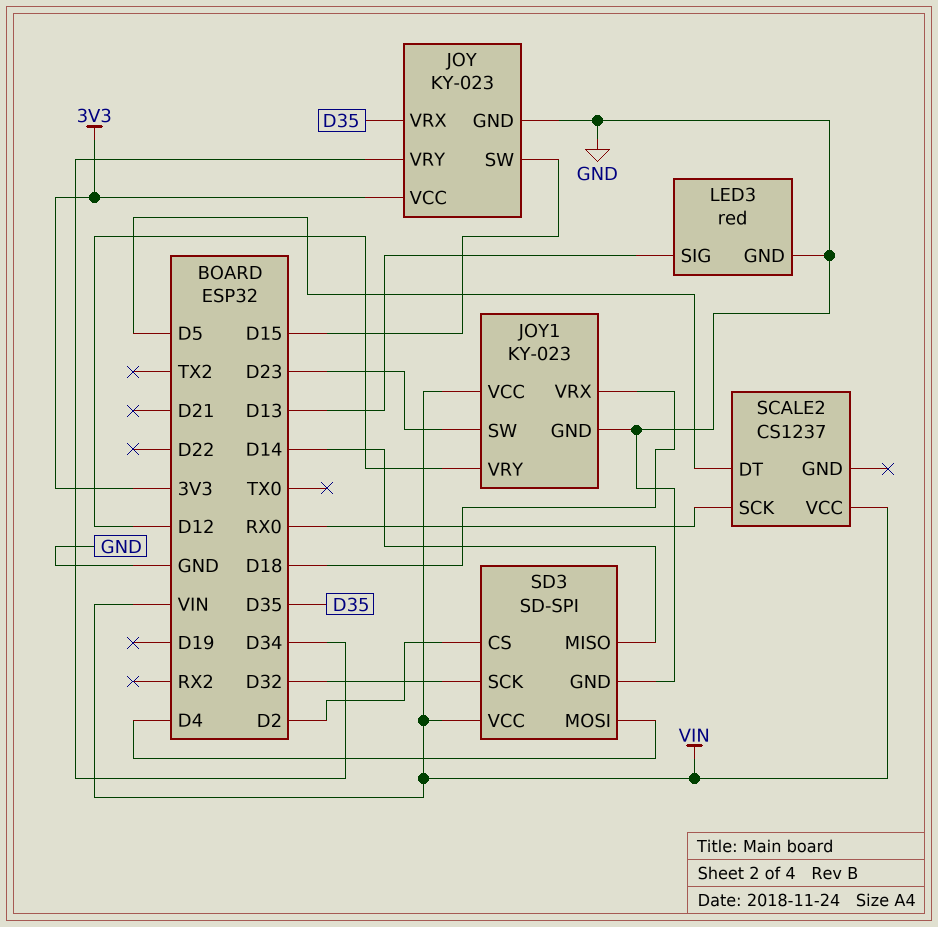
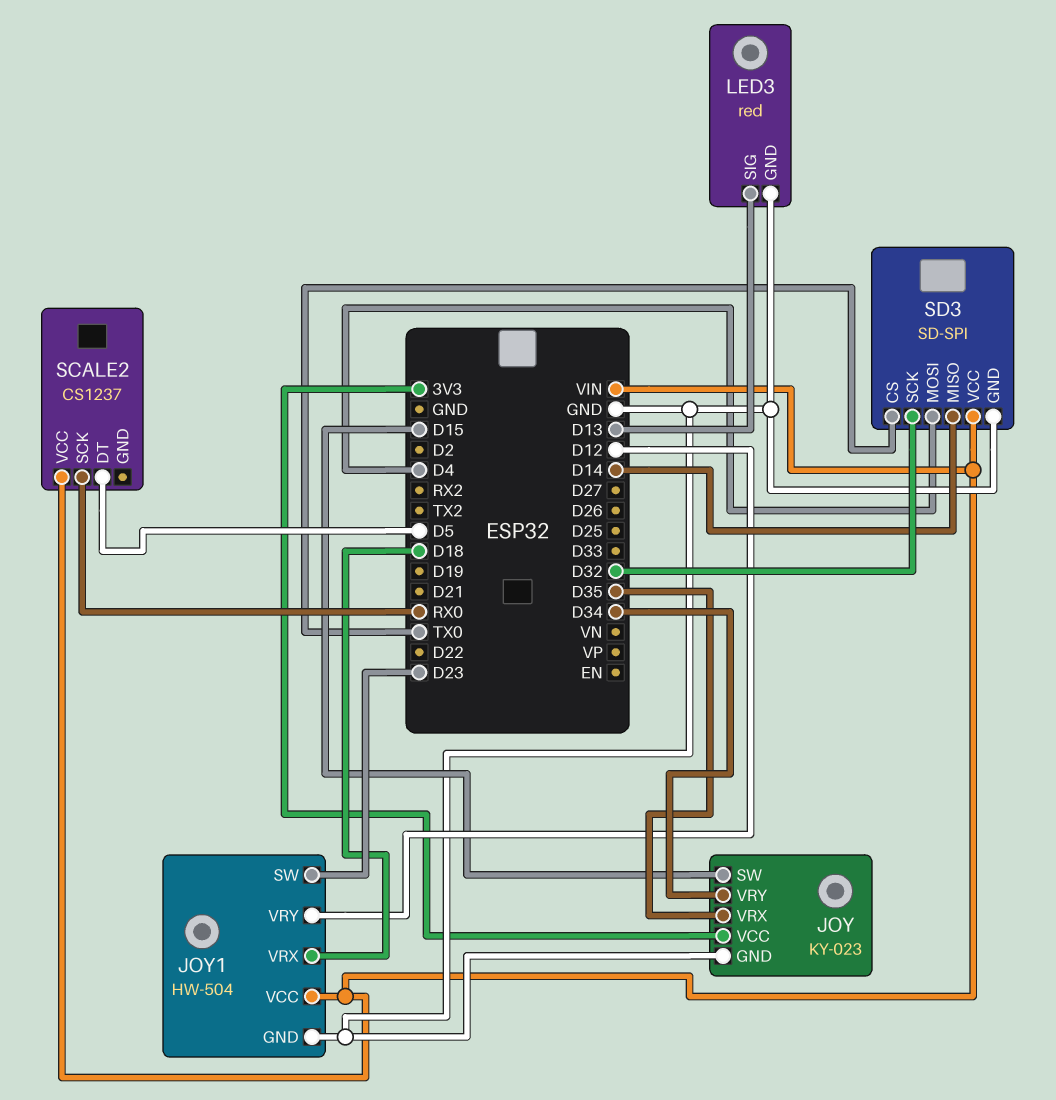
JOY1: KY-023 -> HW-504
SD3 pin CS: D2 -> TX0

